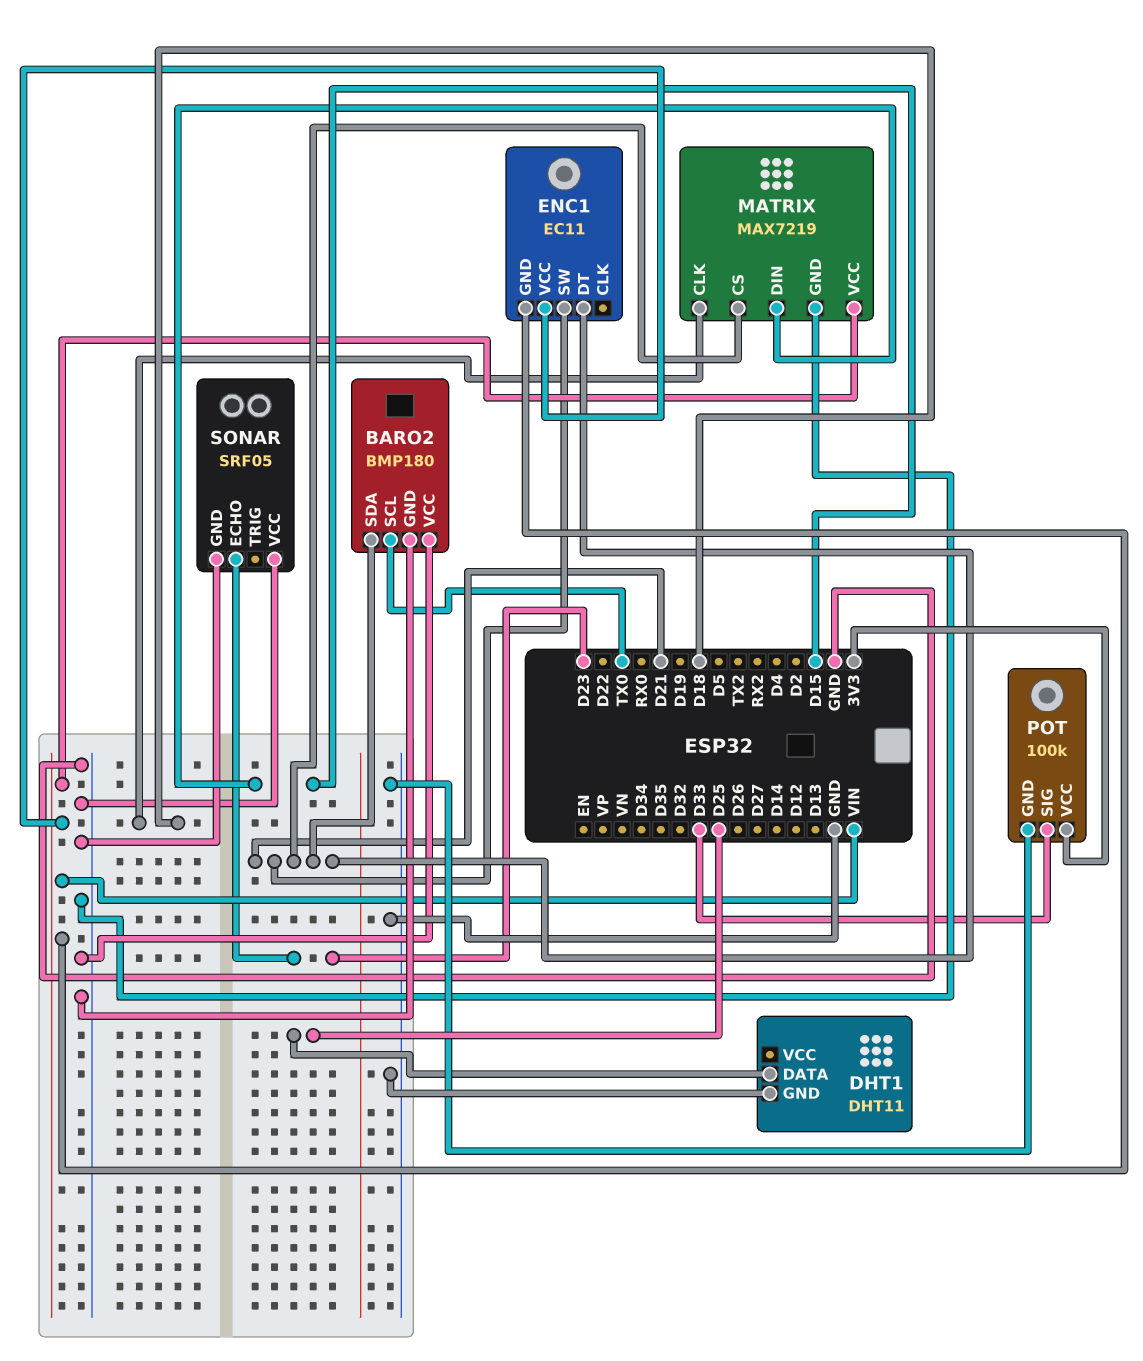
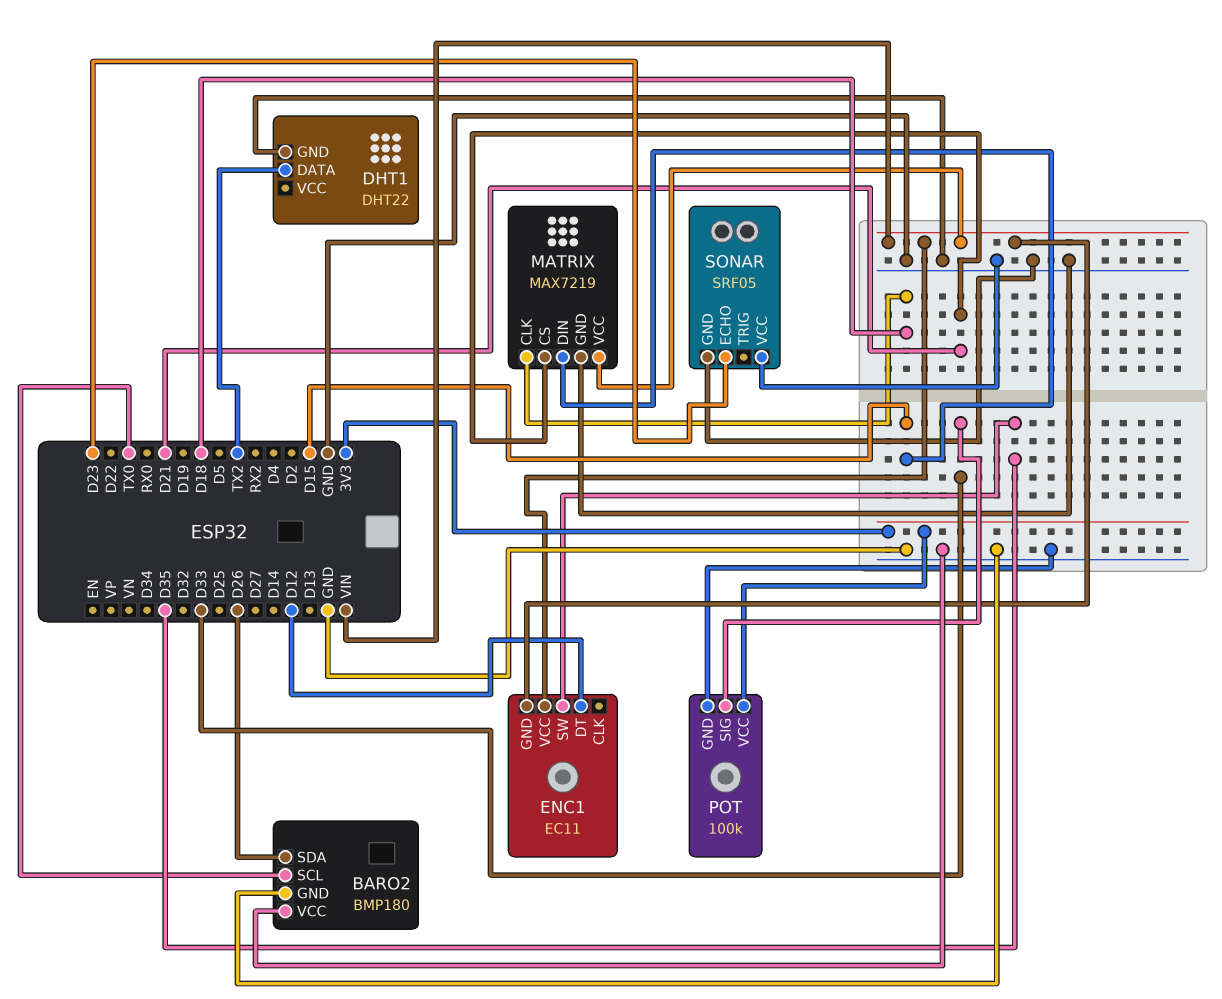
BARO2 pin SDA: D21 -> D26
DHT1: DHT11 -> DHT22
DHT1 pin DATA: D25 -> TX2
ENC1 pin DT: D21 -> D12
ENC1 pin SW: D21 -> D35

